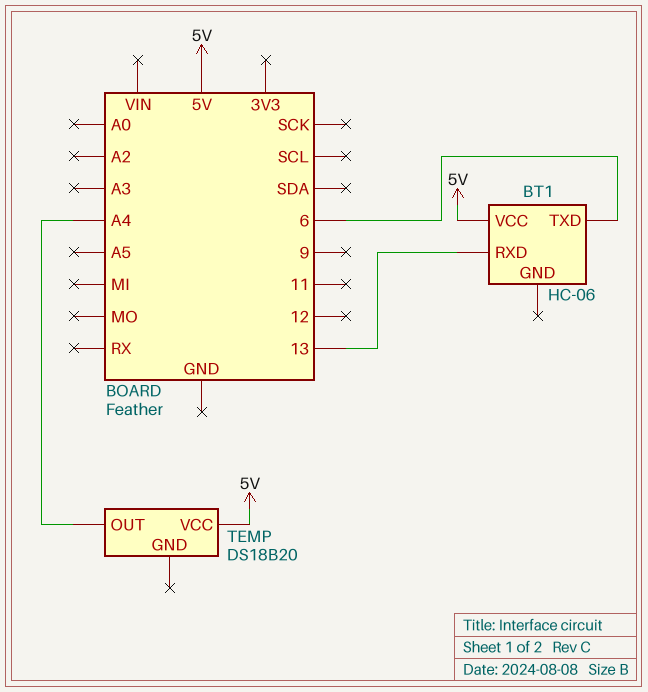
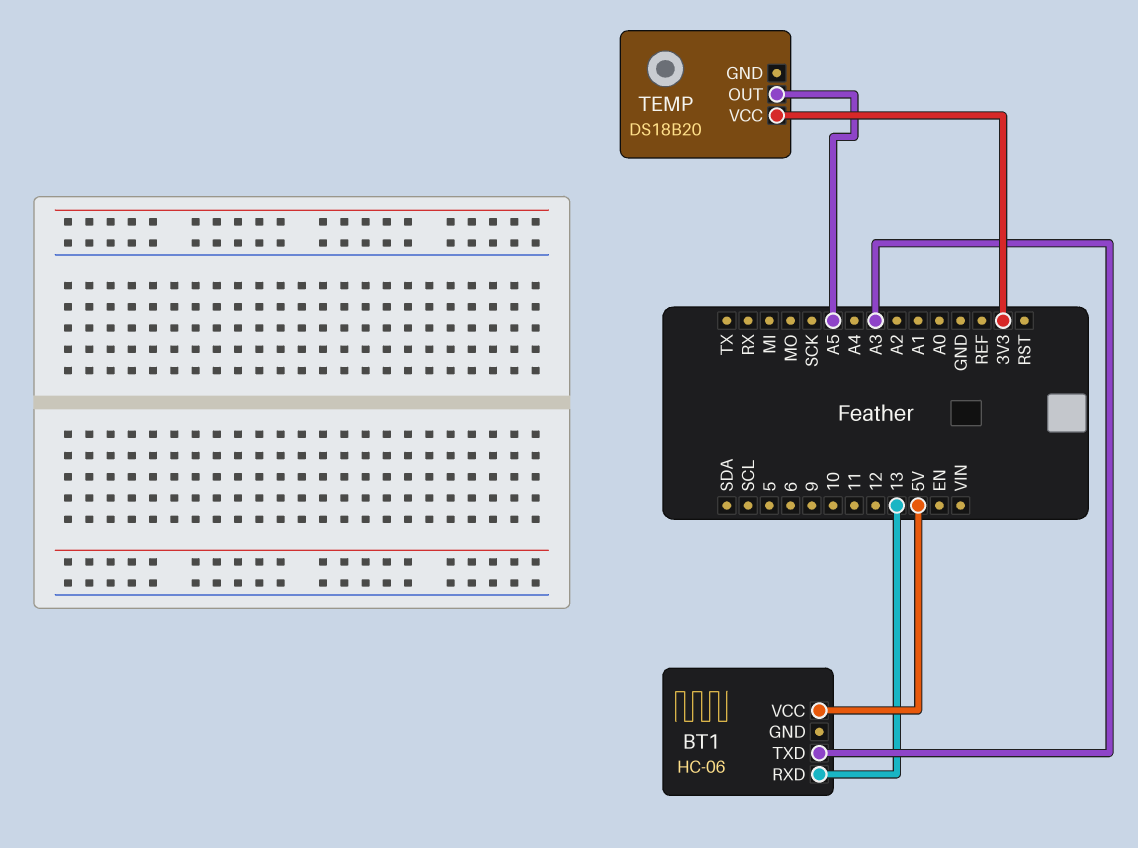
BT1 pin TXD: 6 -> A3
TEMP pin OUT: A4 -> A5
TEMP pin VCC: 5V -> 3V3

